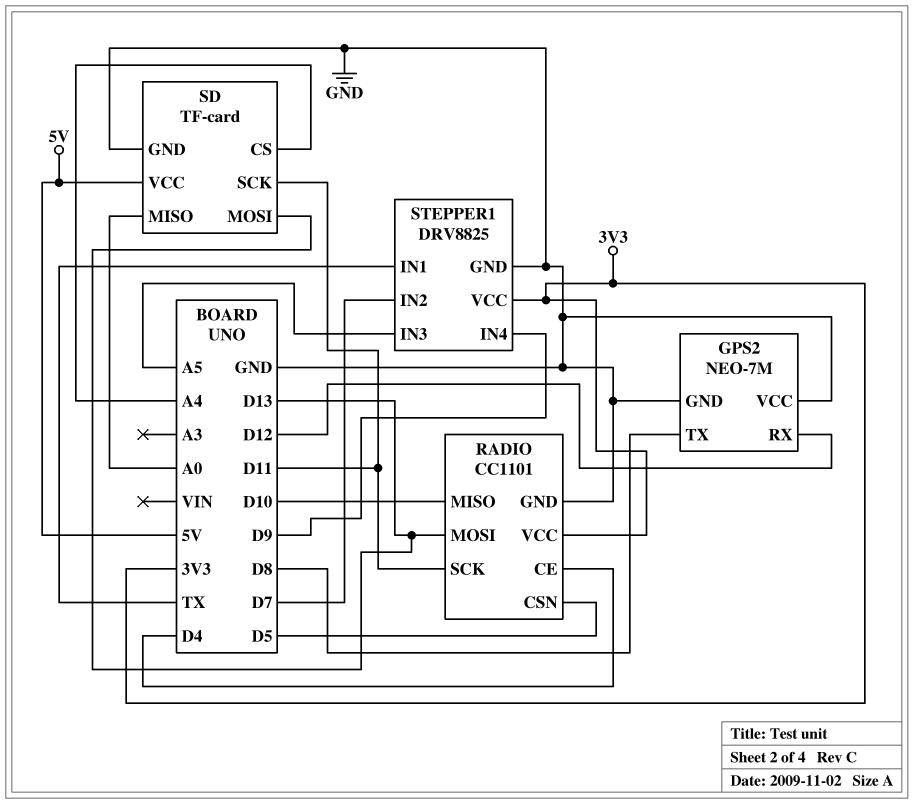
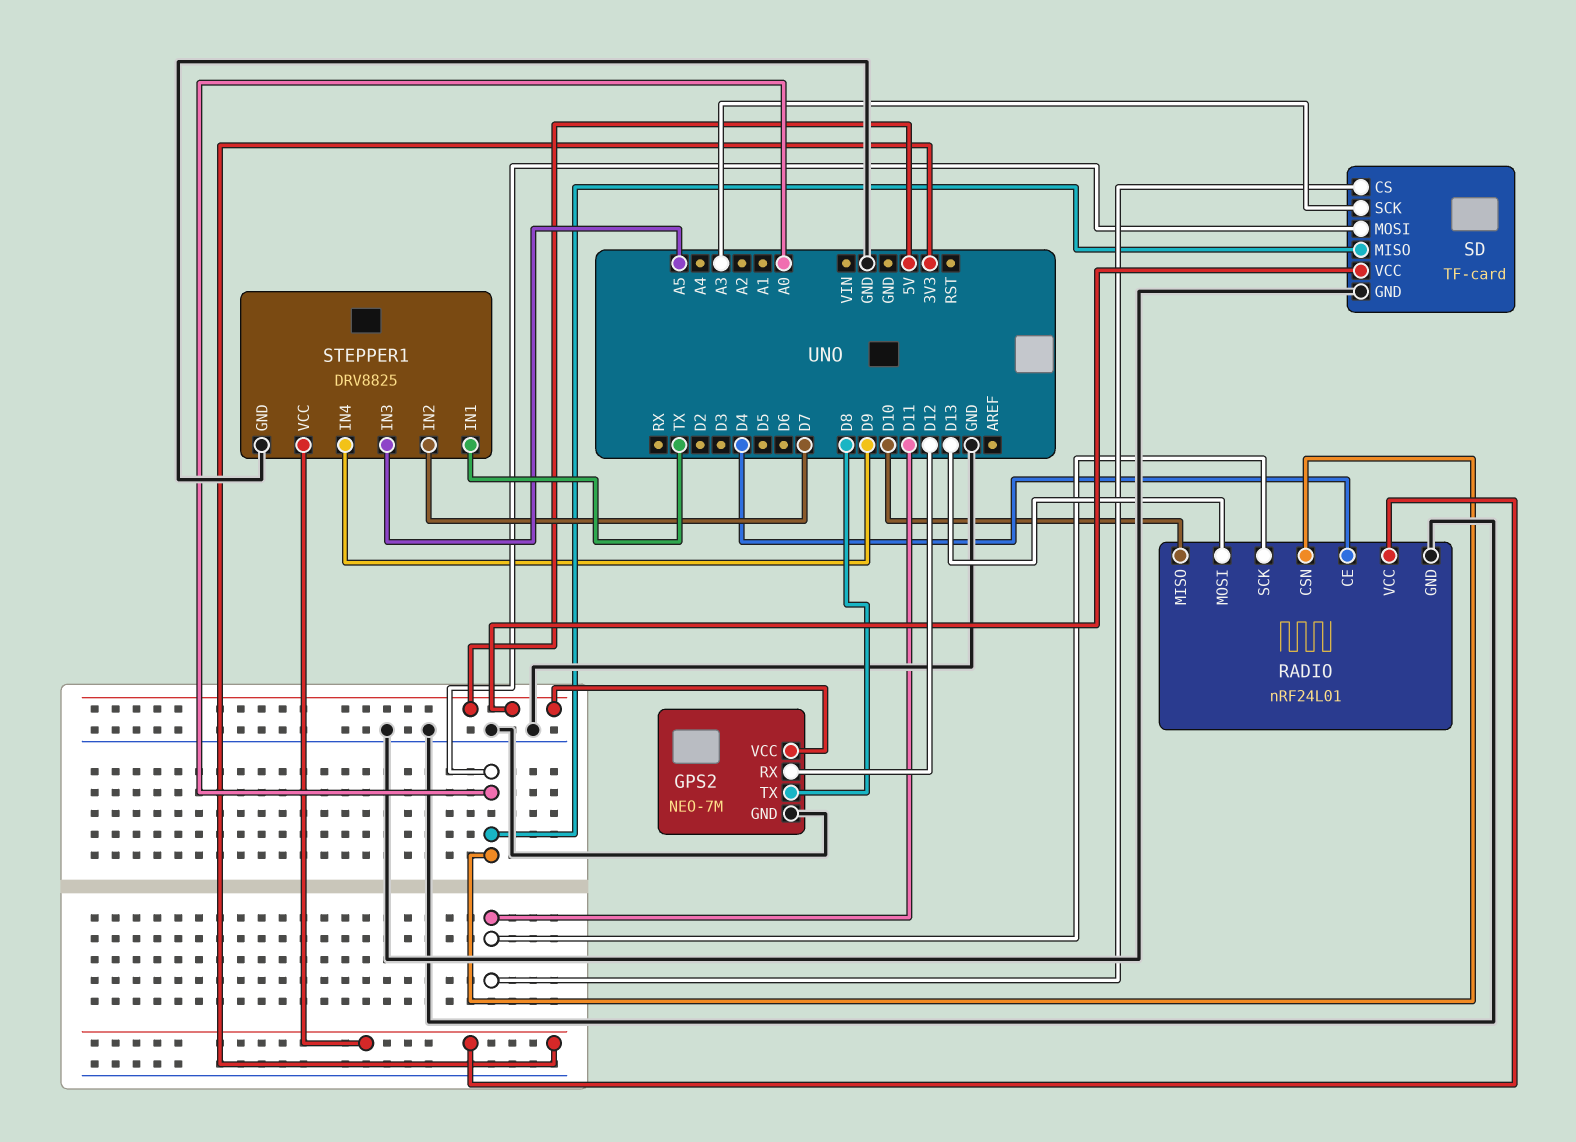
GPS2 pin VCC: GND -> 5V
RADIO: CC1101 -> nRF24L01
RADIO pin CSN: D5 -> A0
SD pin CS: A4 -> D11
SD pin MOSI: D13 -> A0
SD pin SCK: D11 -> A3

